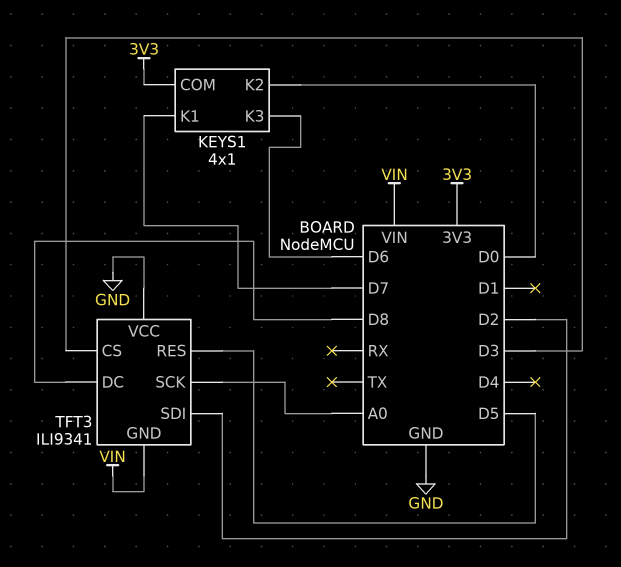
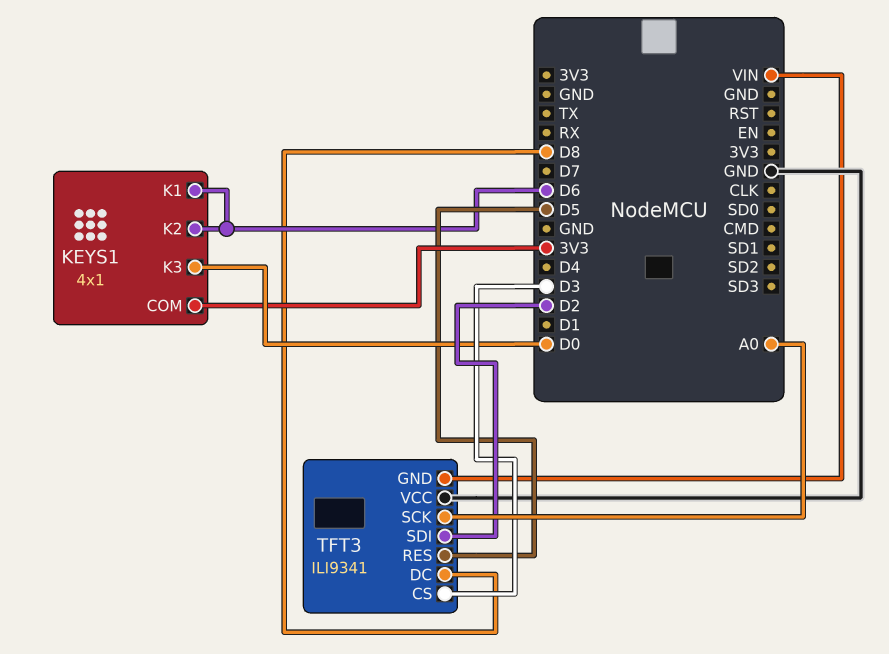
KEYS1 pin K1: D7 -> D6
KEYS1 pin K2: D0 -> D6
KEYS1 pin K3: D6 -> D0

